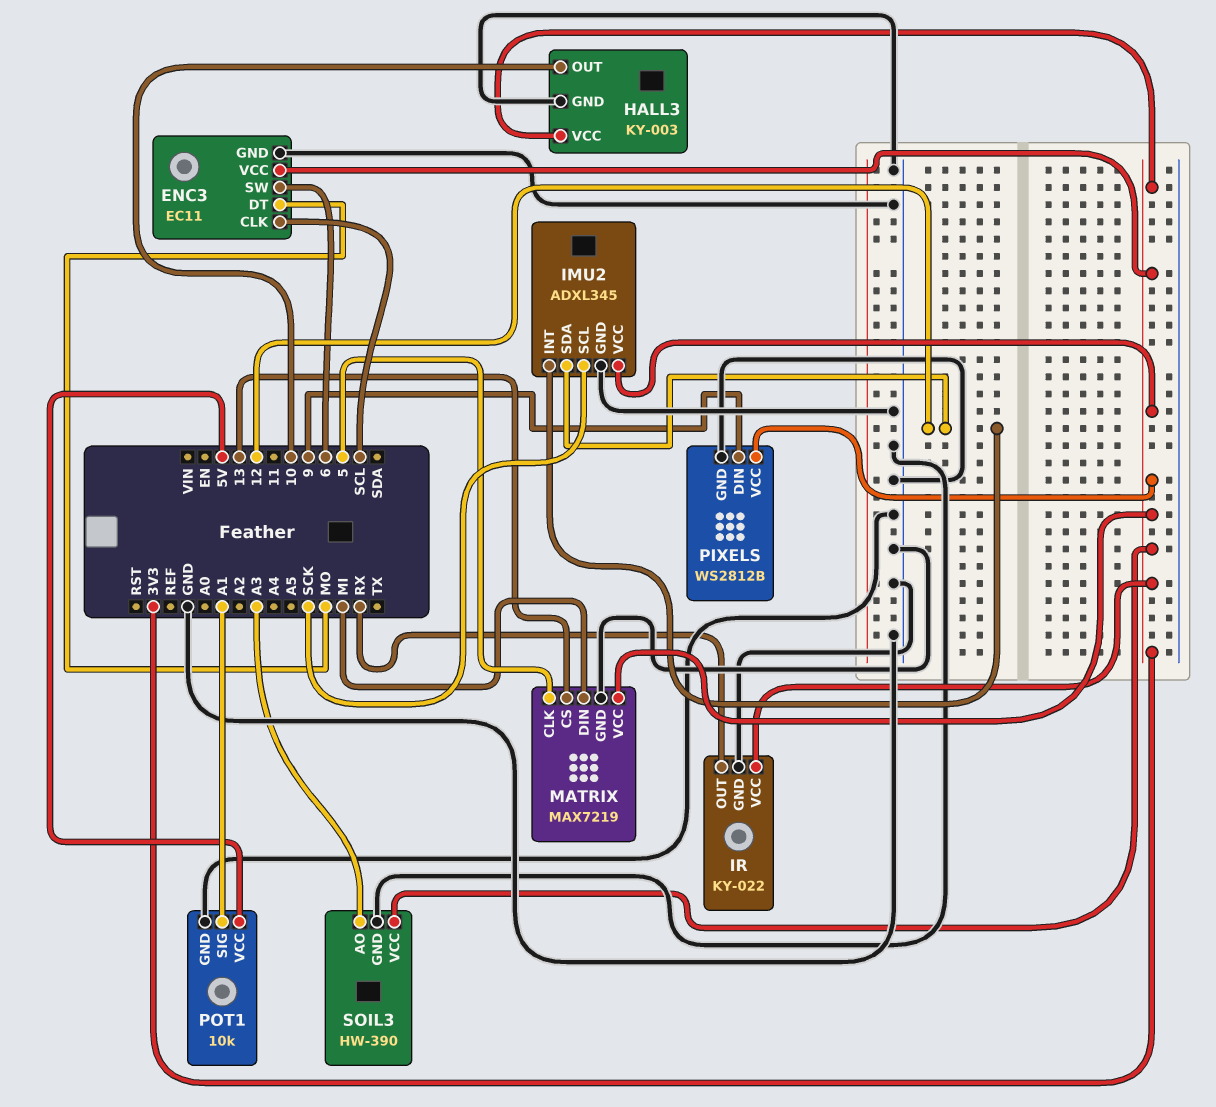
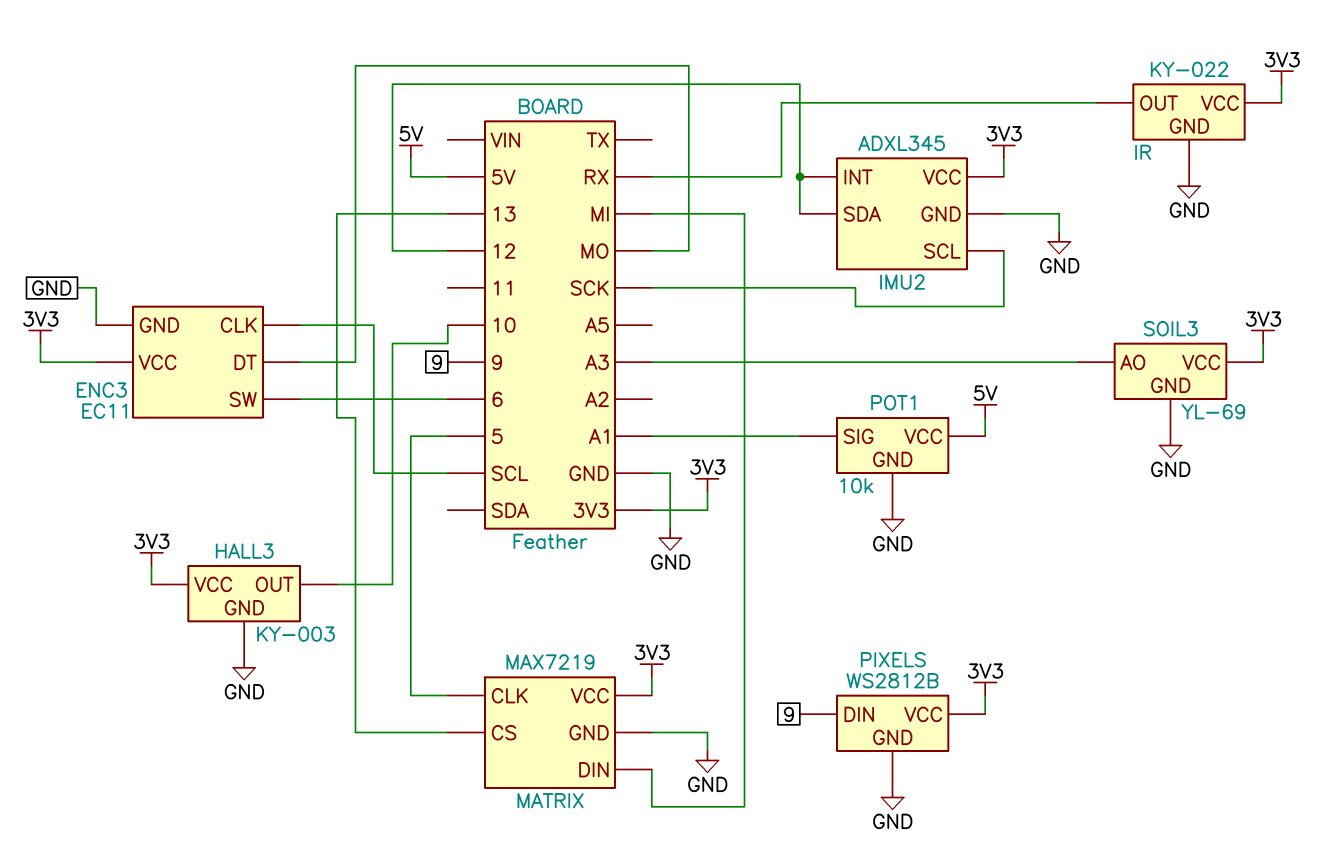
SOIL3: HW-390 -> YL-69

